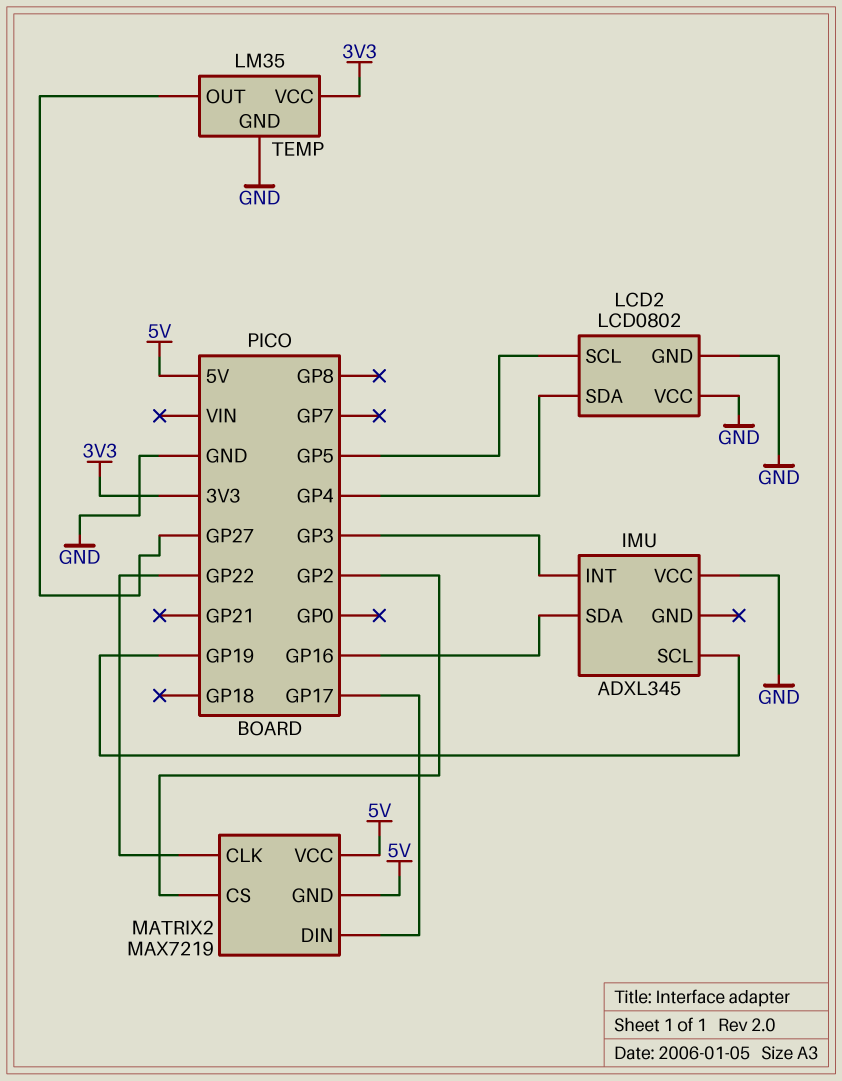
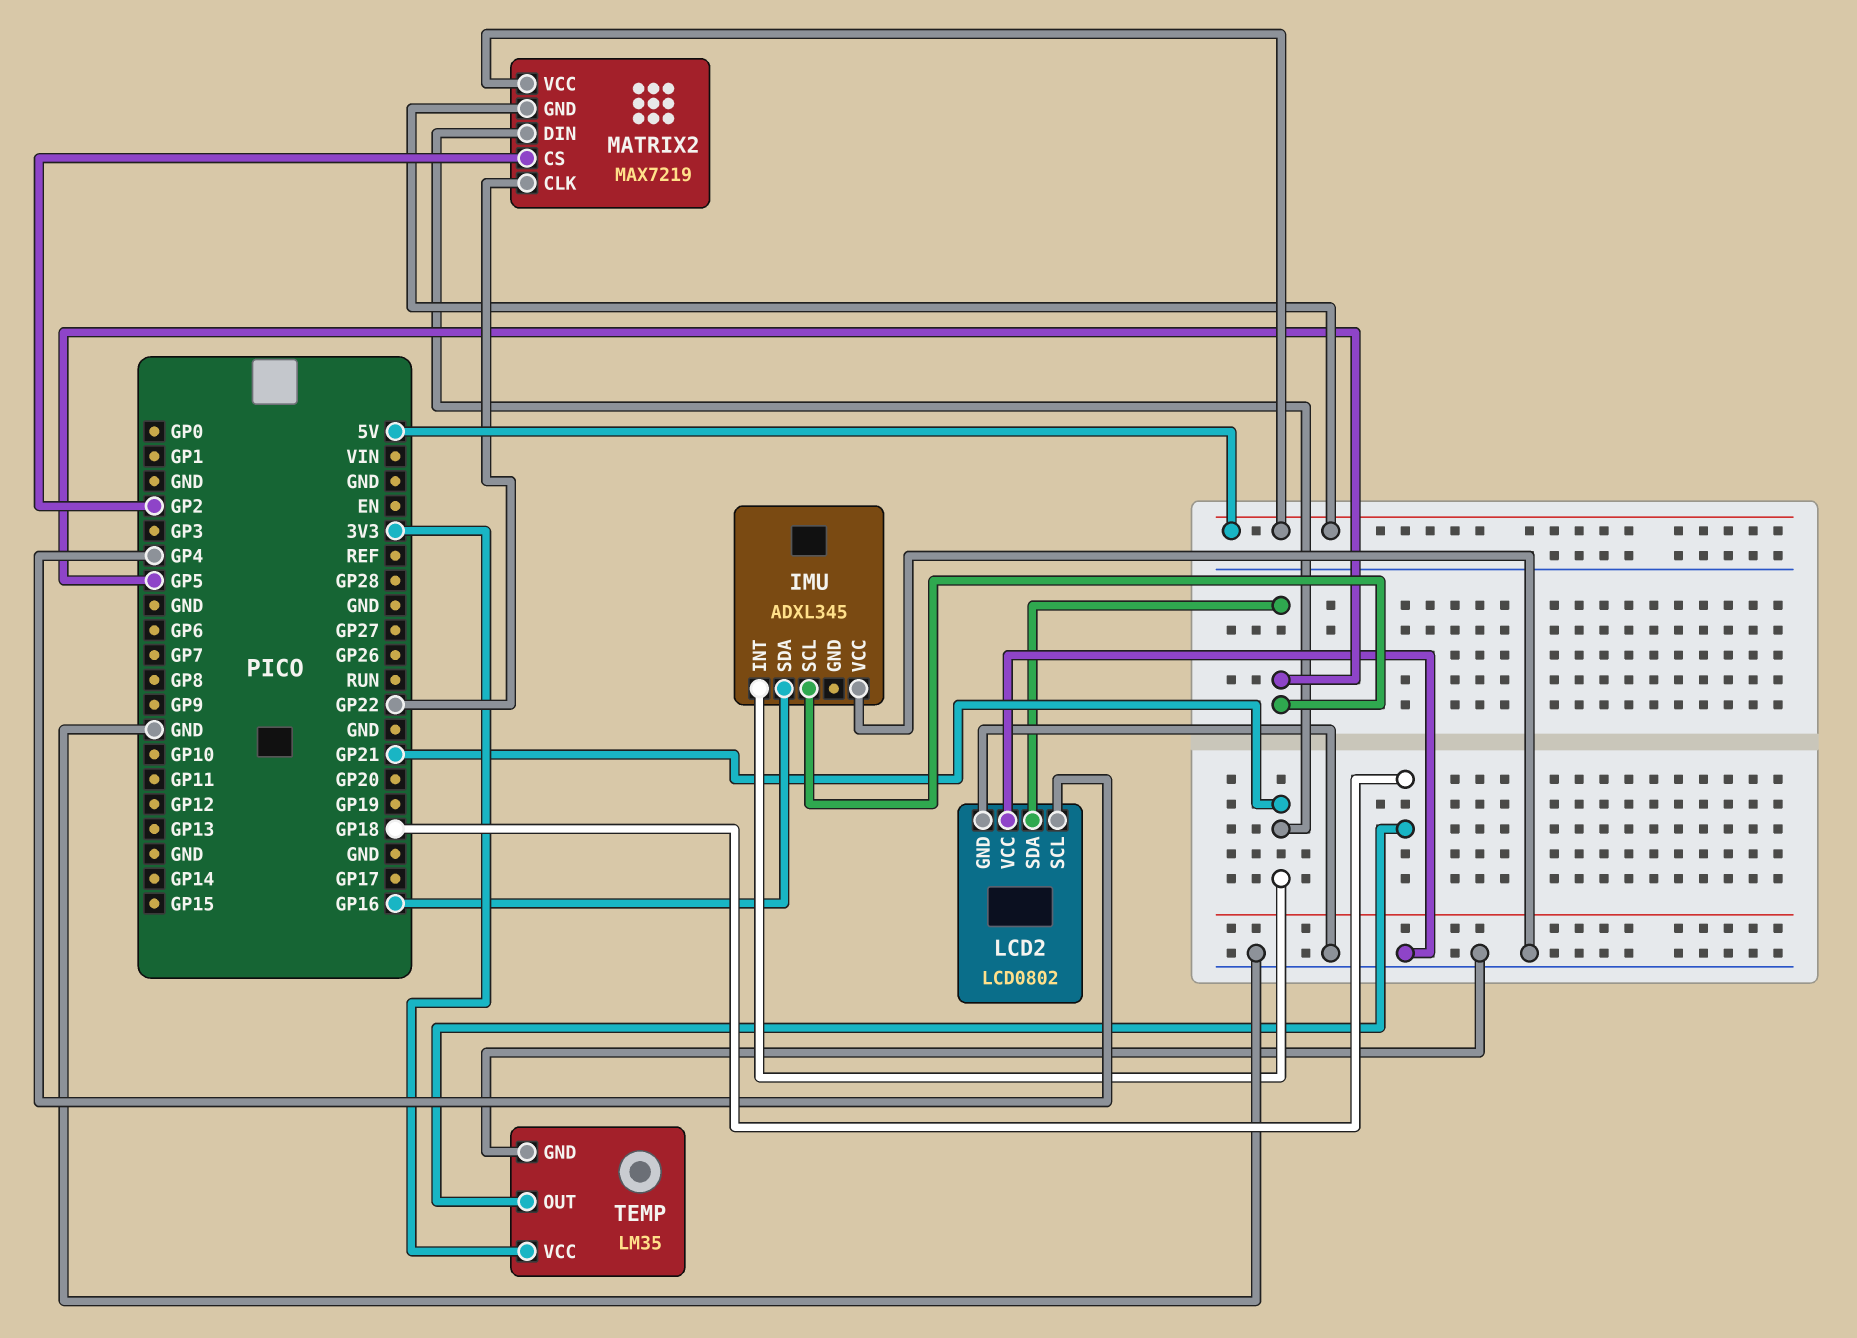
IMU pin INT: GP3 -> GP21
IMU pin SCL: GP19 -> GP5
LCD2 pin SCL: GP5 -> GP4
LCD2 pin SDA: GP4 -> GP5
MATRIX2 pin DIN: GP17 -> GP21
TEMP pin OUT: GP27 -> GP18

